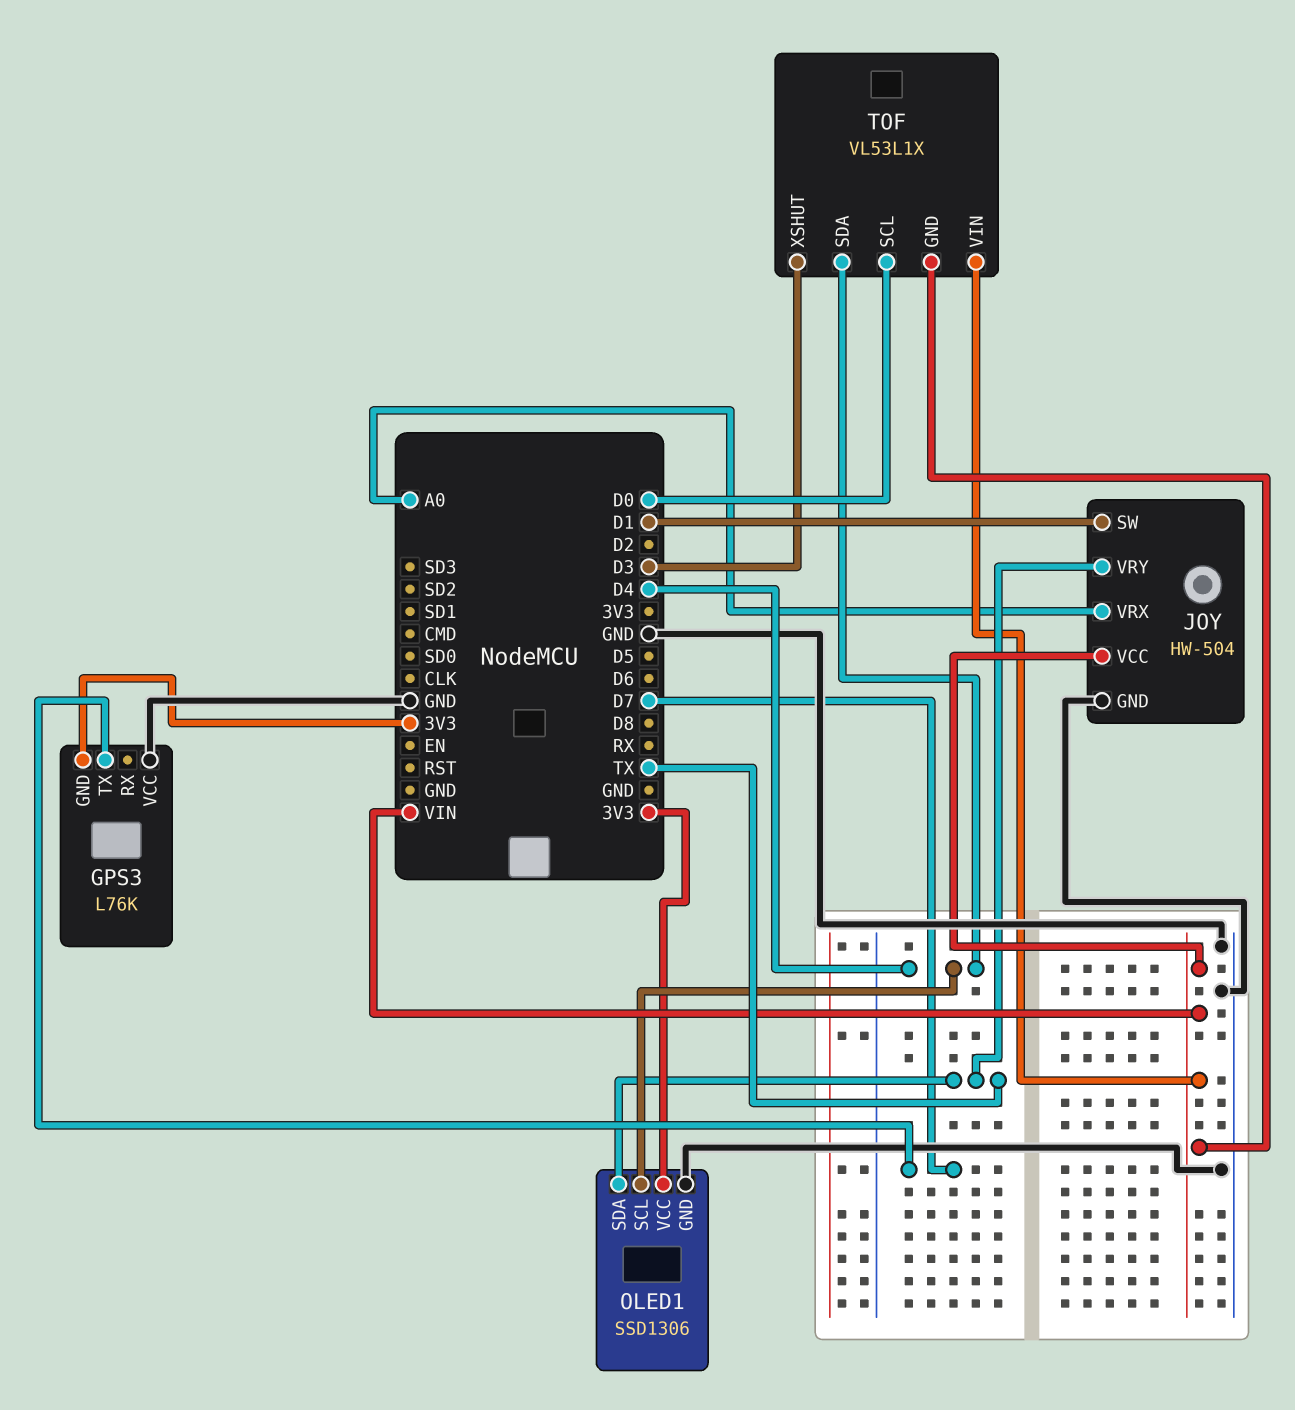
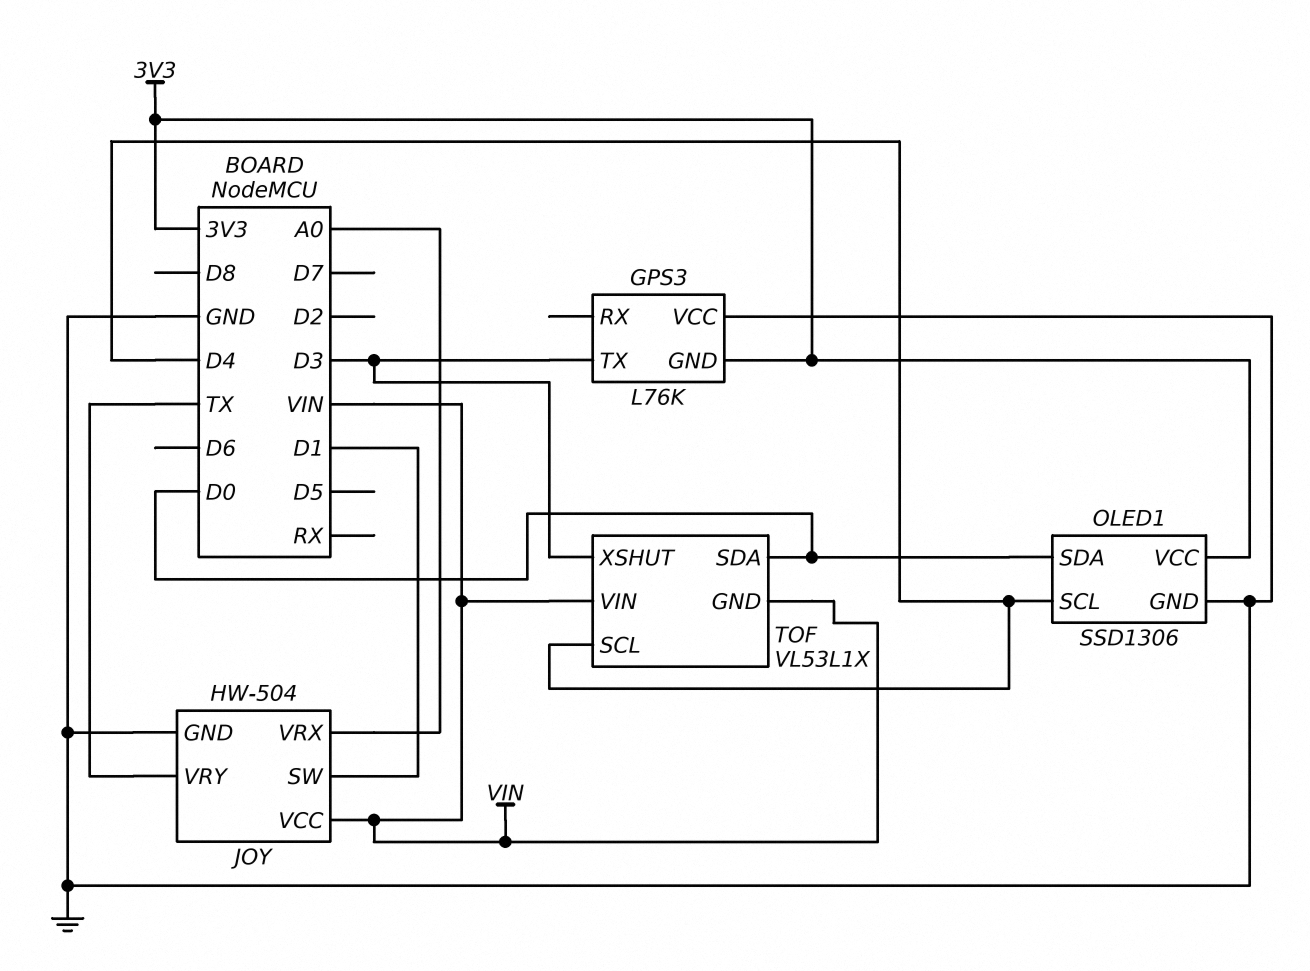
GPS3 pin TX: D7 -> D3
OLED1 pin SDA: TX -> D0
TOF pin SCL: D0 -> D4
TOF pin SDA: D4 -> D0

